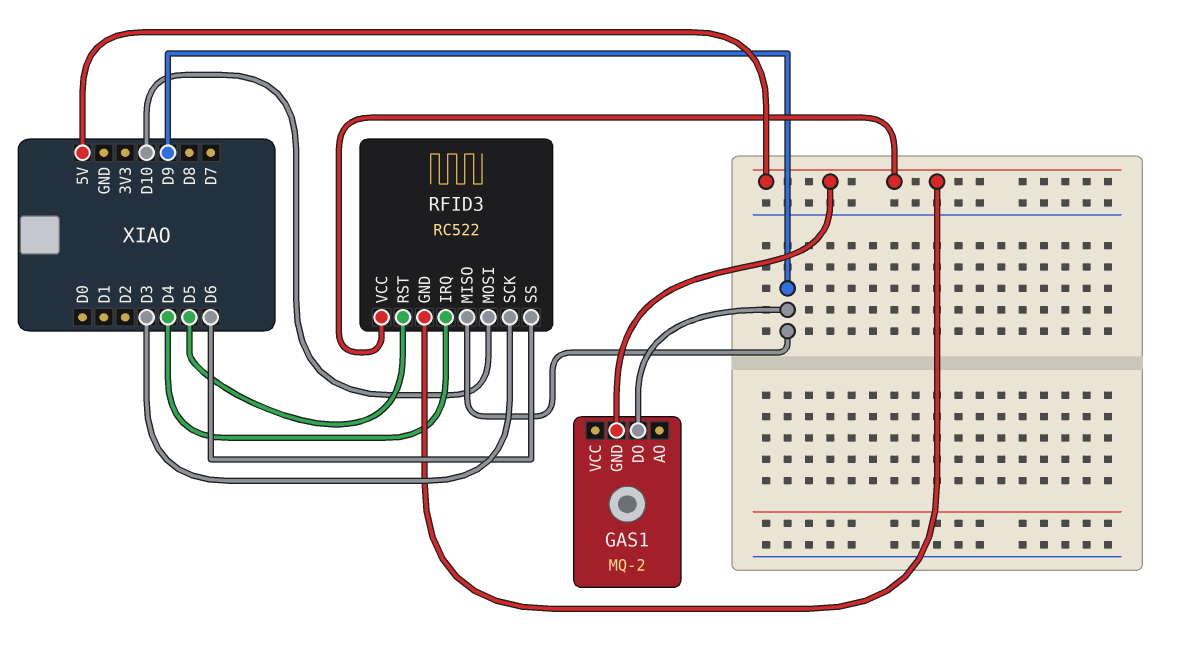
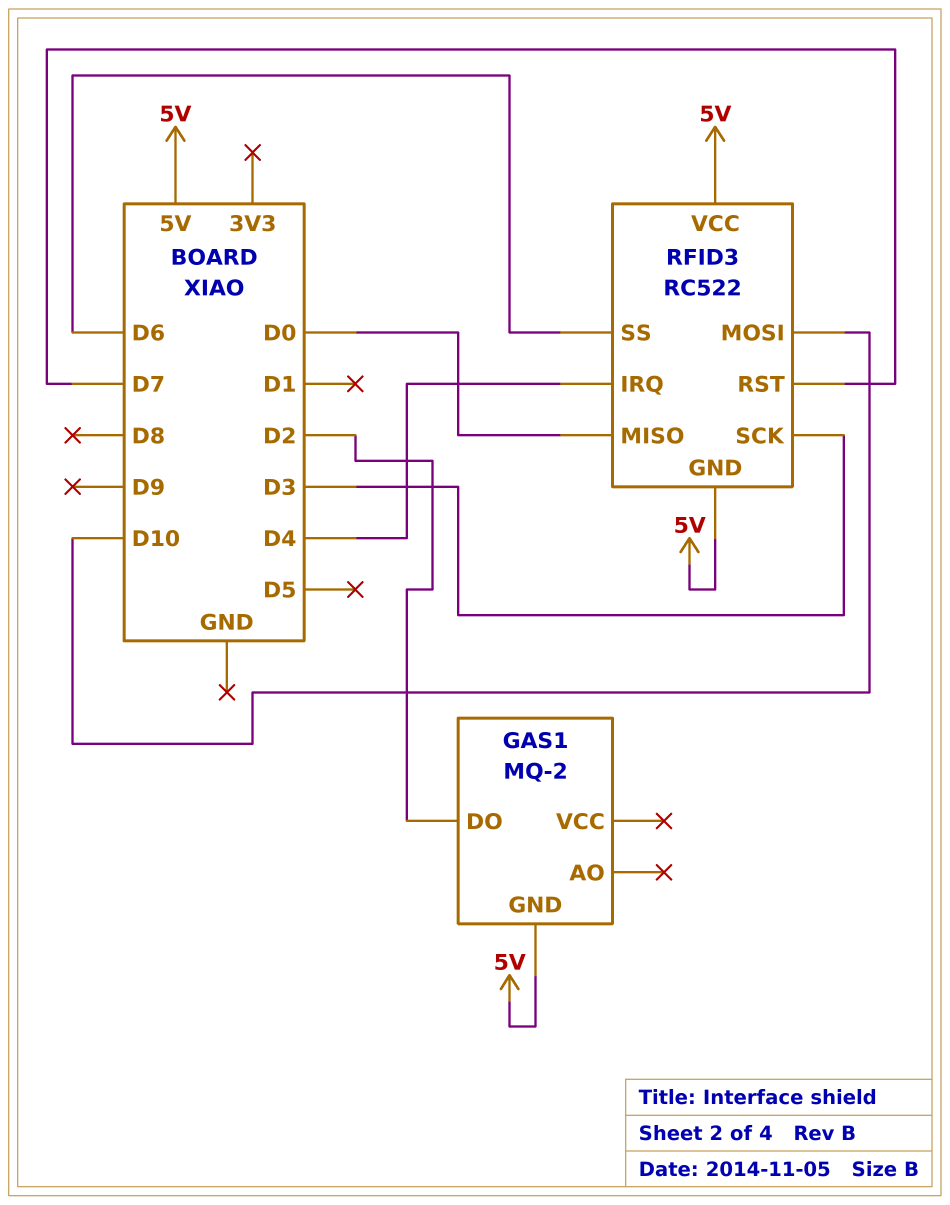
GAS1 pin DO: D9 -> D2
RFID3 pin MISO: D9 -> D0
RFID3 pin RST: D5 -> D7

